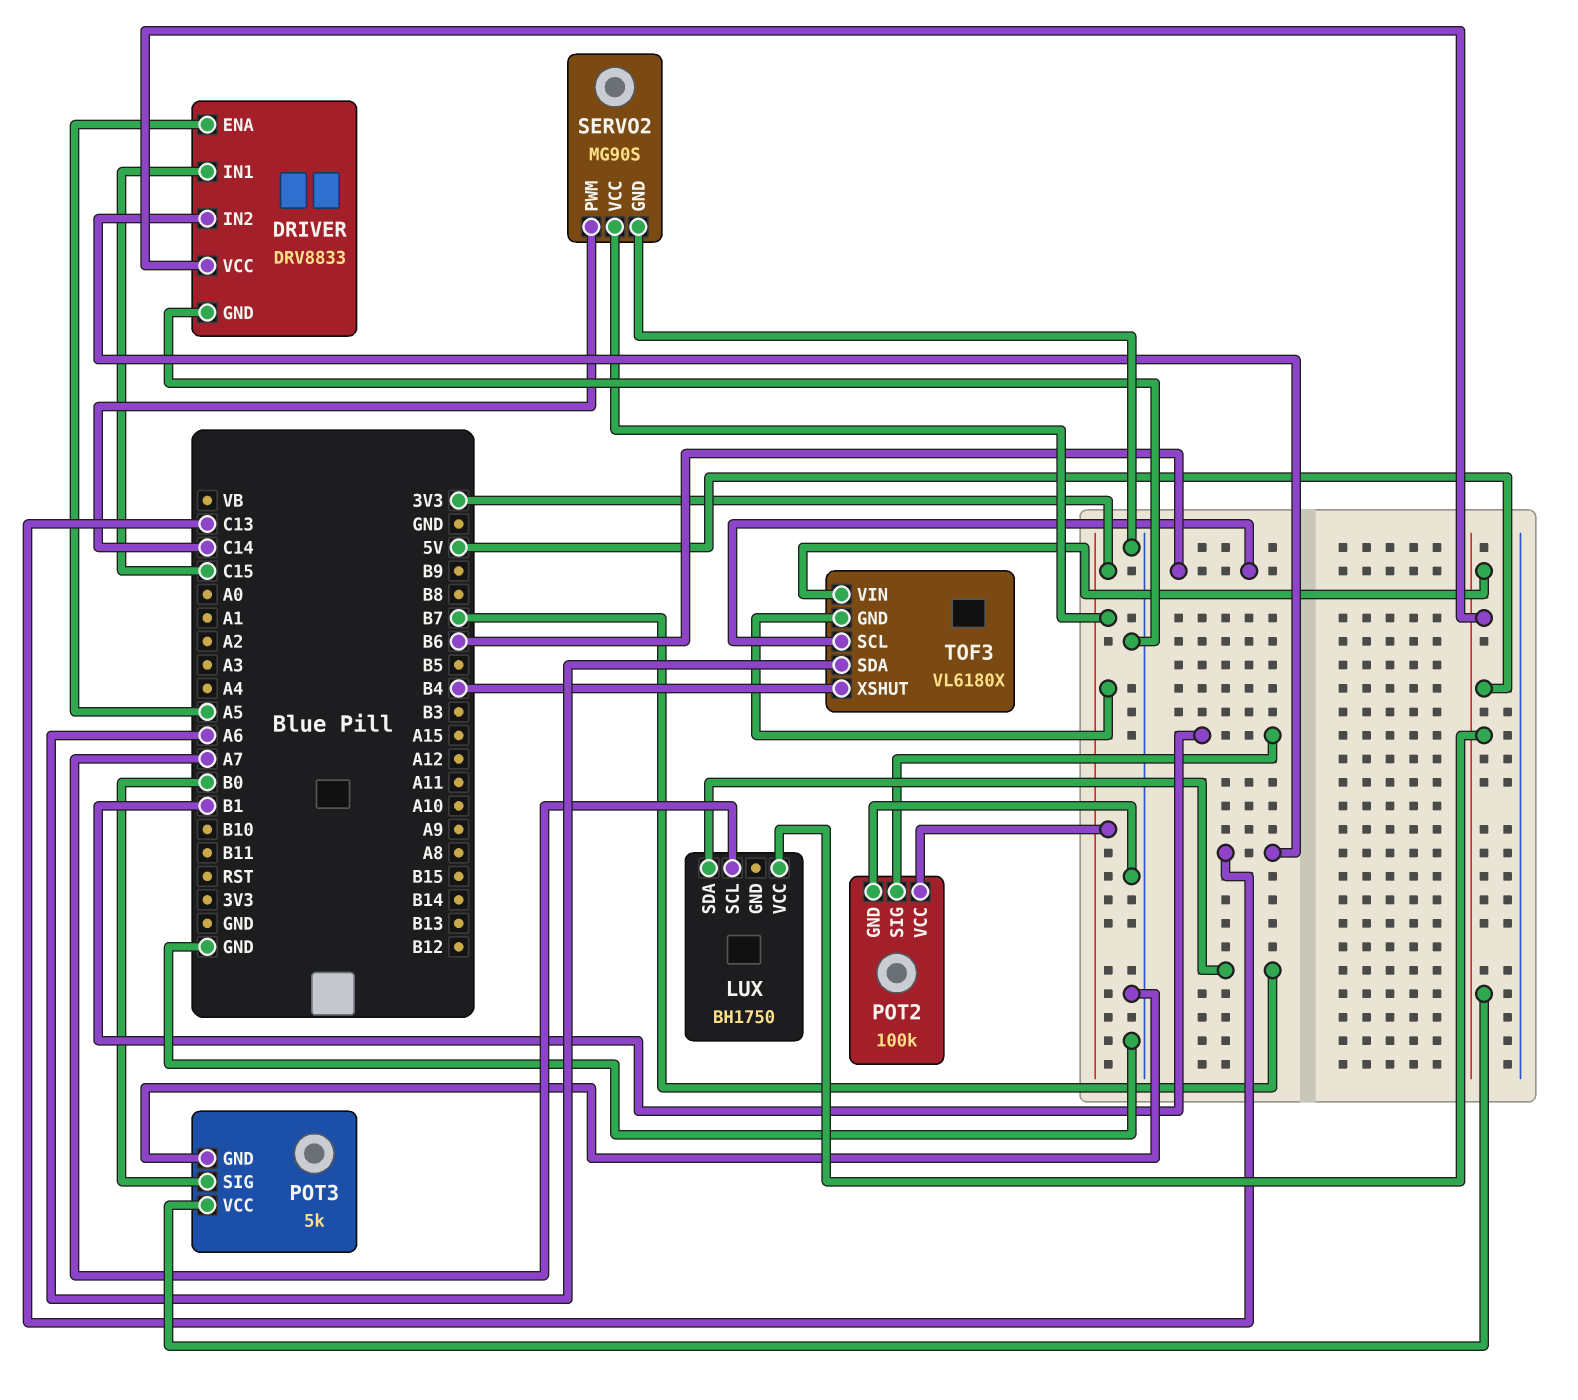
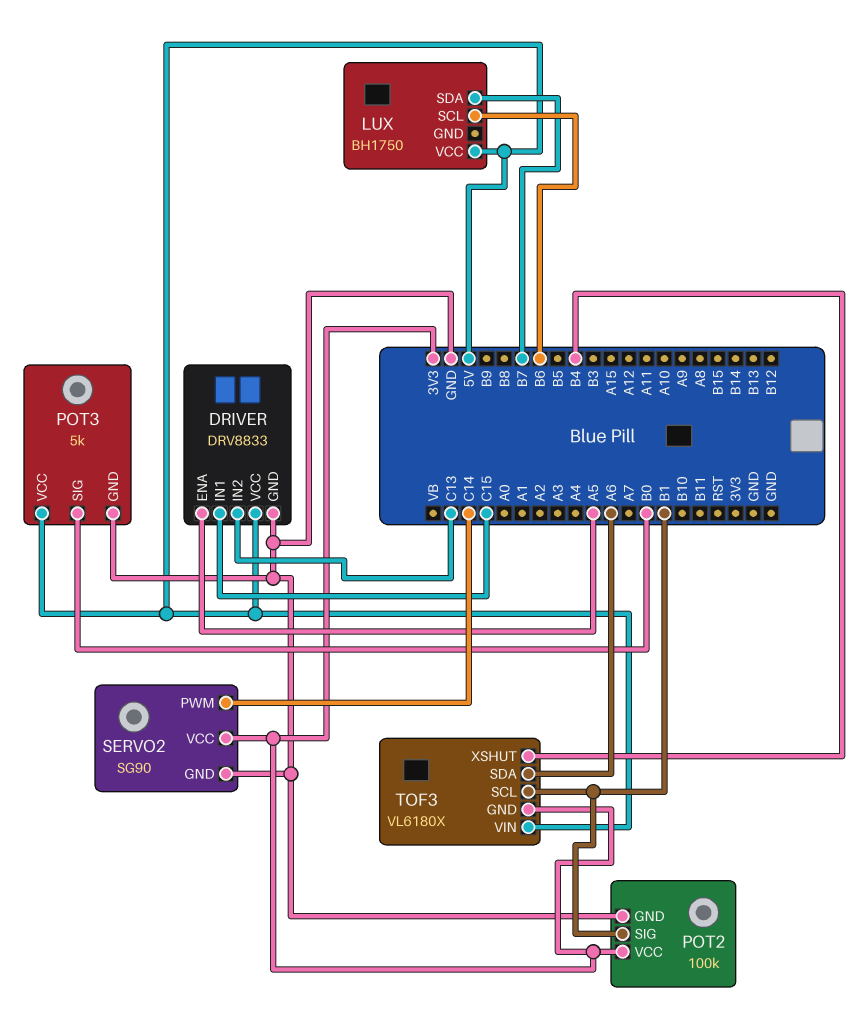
LUX pin SCL: A7 -> B6
SERVO2: MG90S -> SG90
TOF3 pin SCL: B6 -> B1

